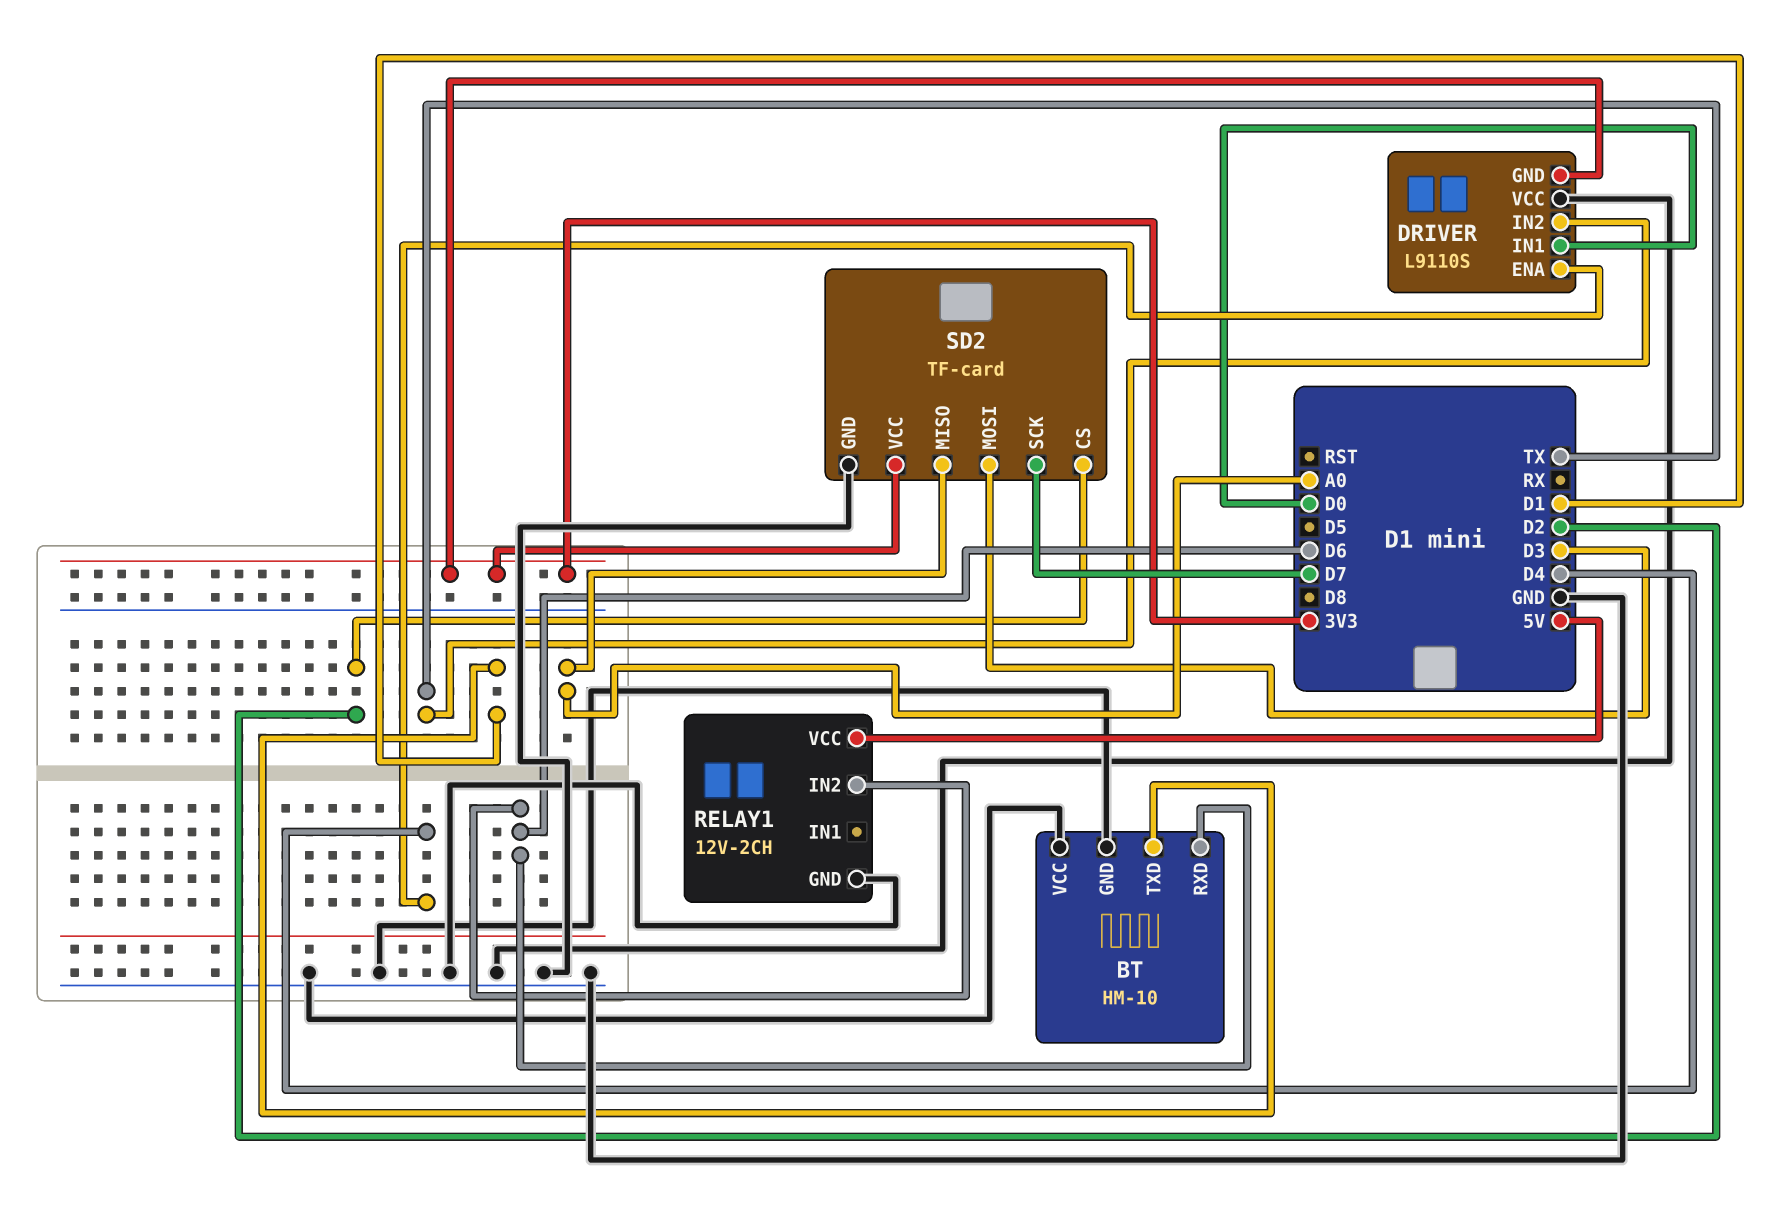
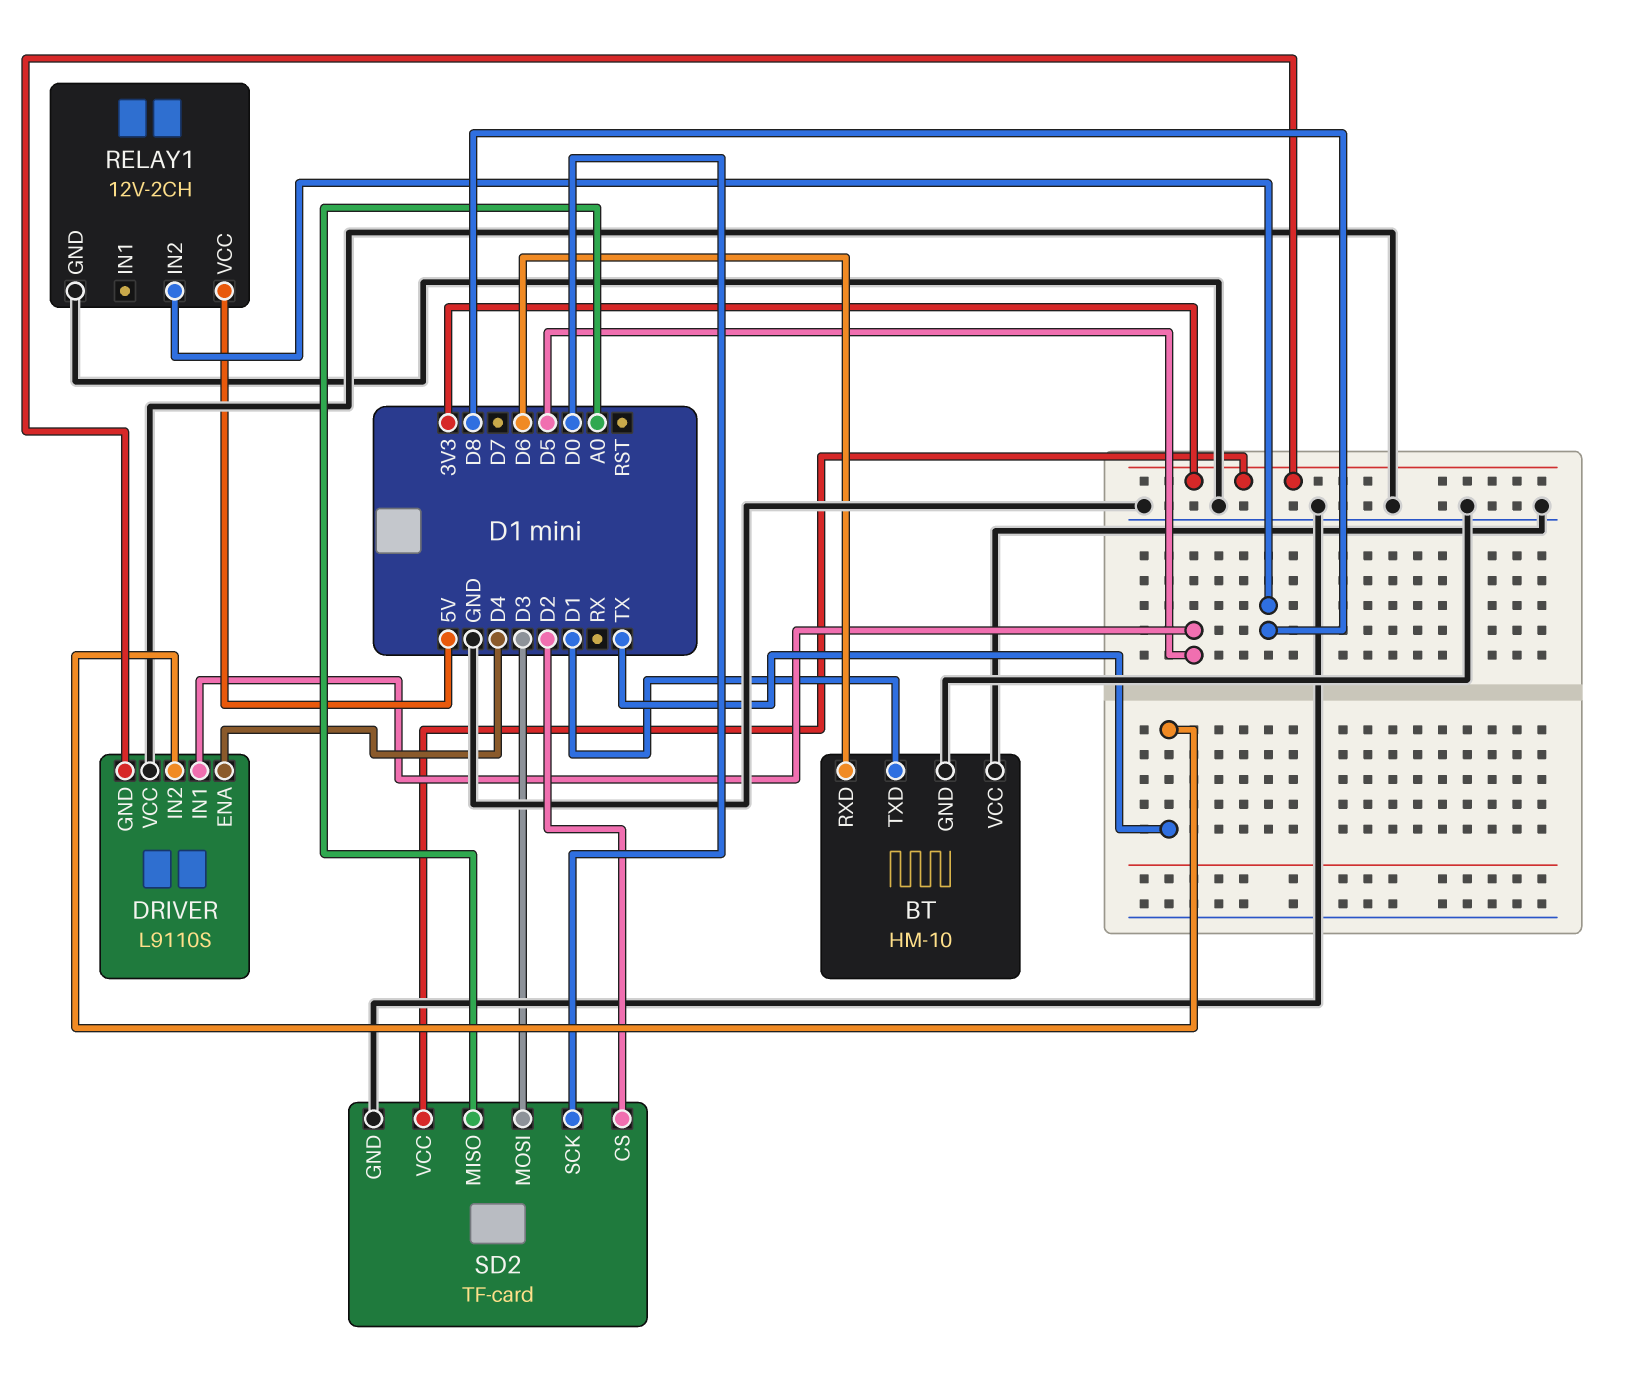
DRIVER pin IN1: D0 -> D5
RELAY1 pin IN2: D6 -> D8
SD2 pin SCK: D7 -> D0

